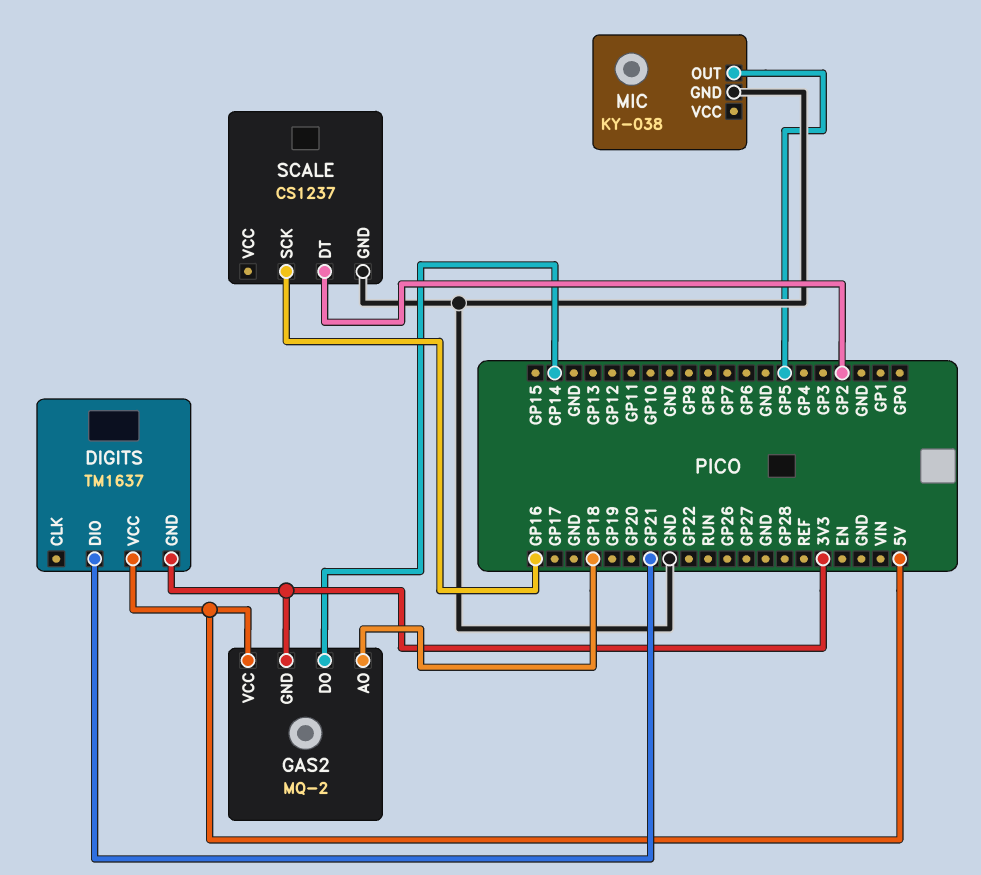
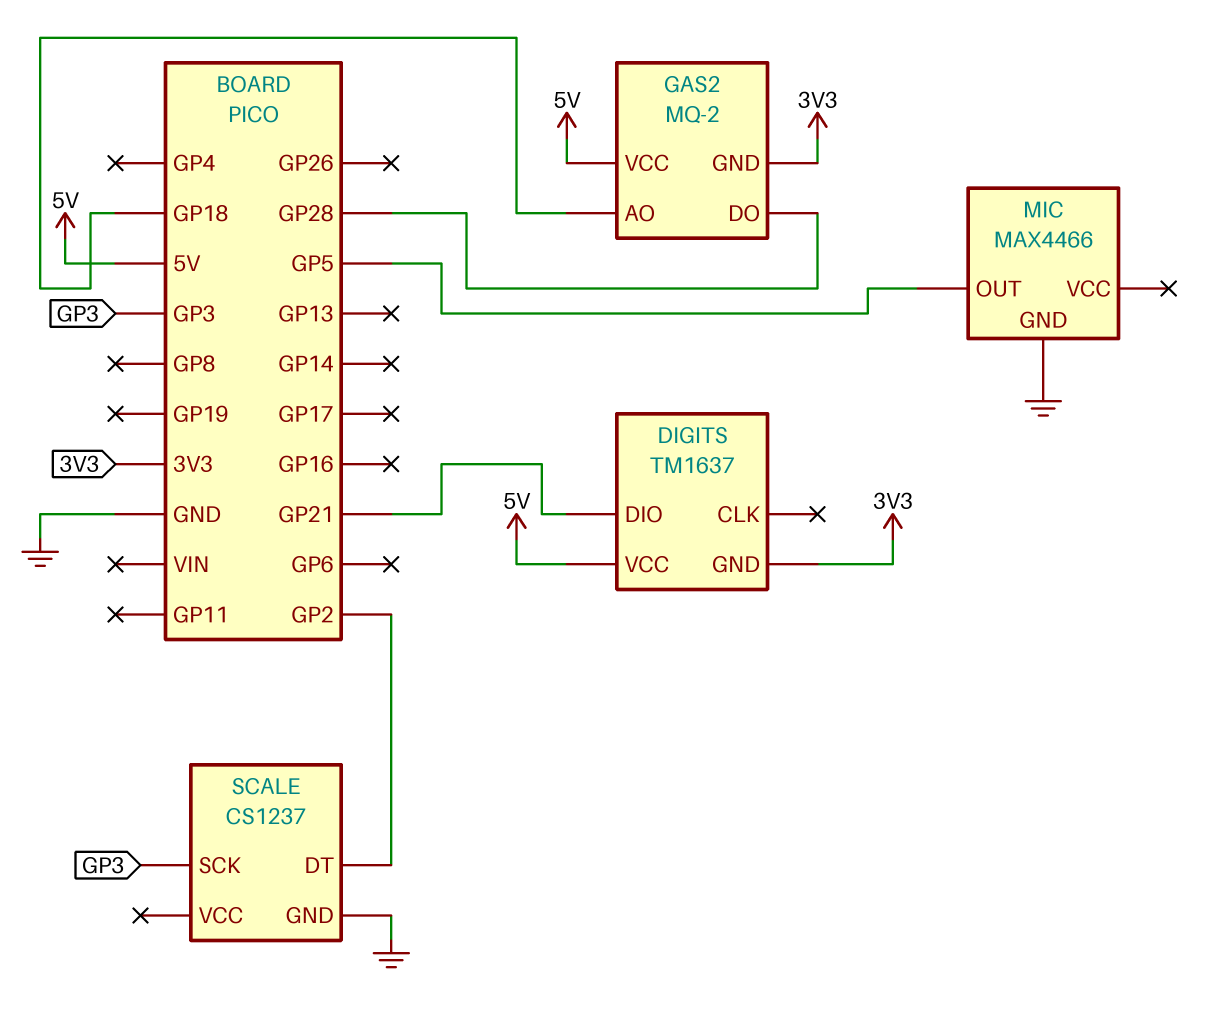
GAS2 pin DO: GP14 -> GP28
MIC: KY-038 -> MAX4466
SCALE pin SCK: GP16 -> GP3

